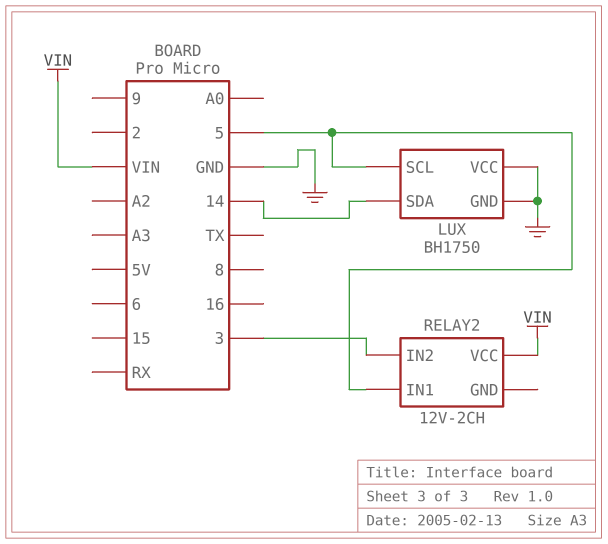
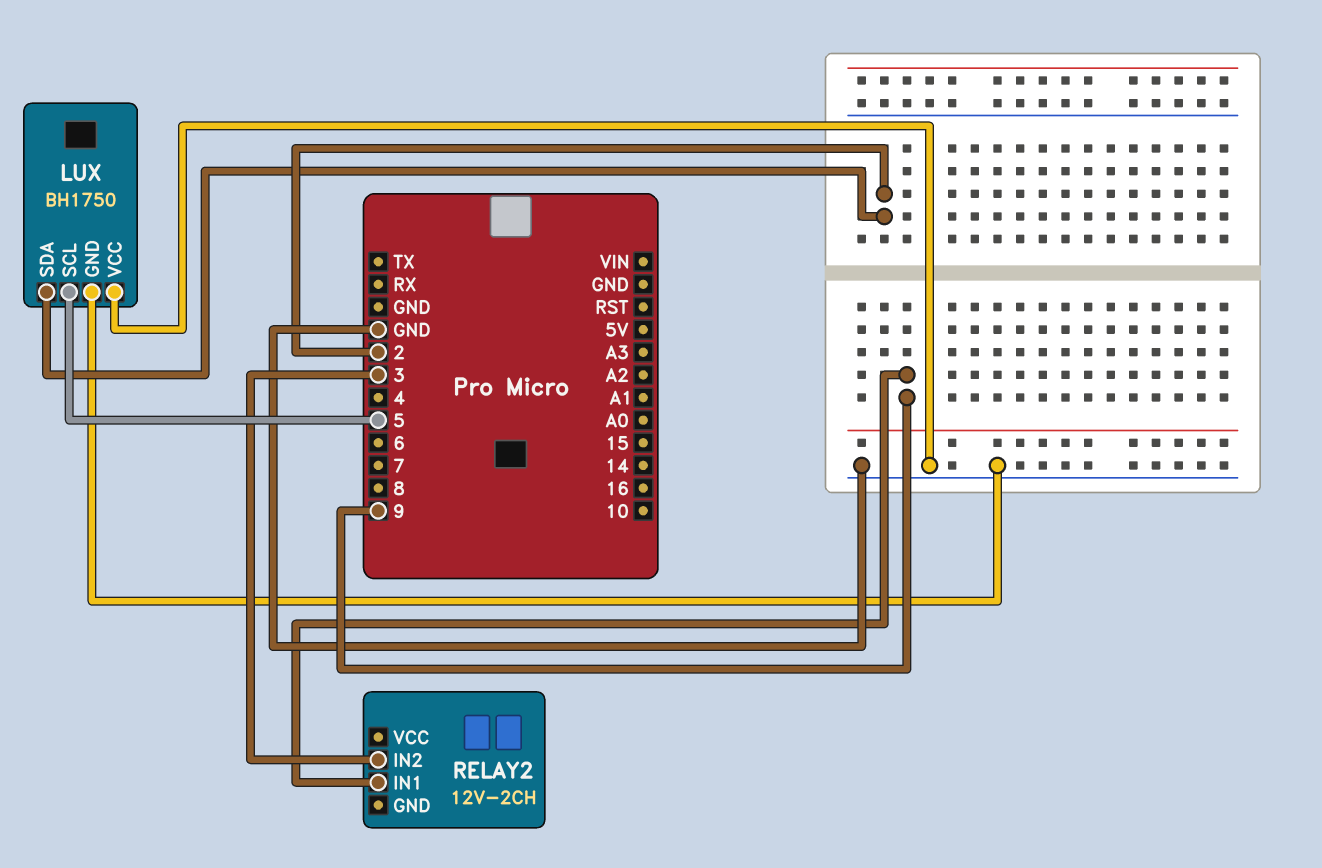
LUX pin SDA: 14 -> 2
RELAY2 pin IN1: 5 -> 9
RELAY2 pin VCC: VIN -> none

